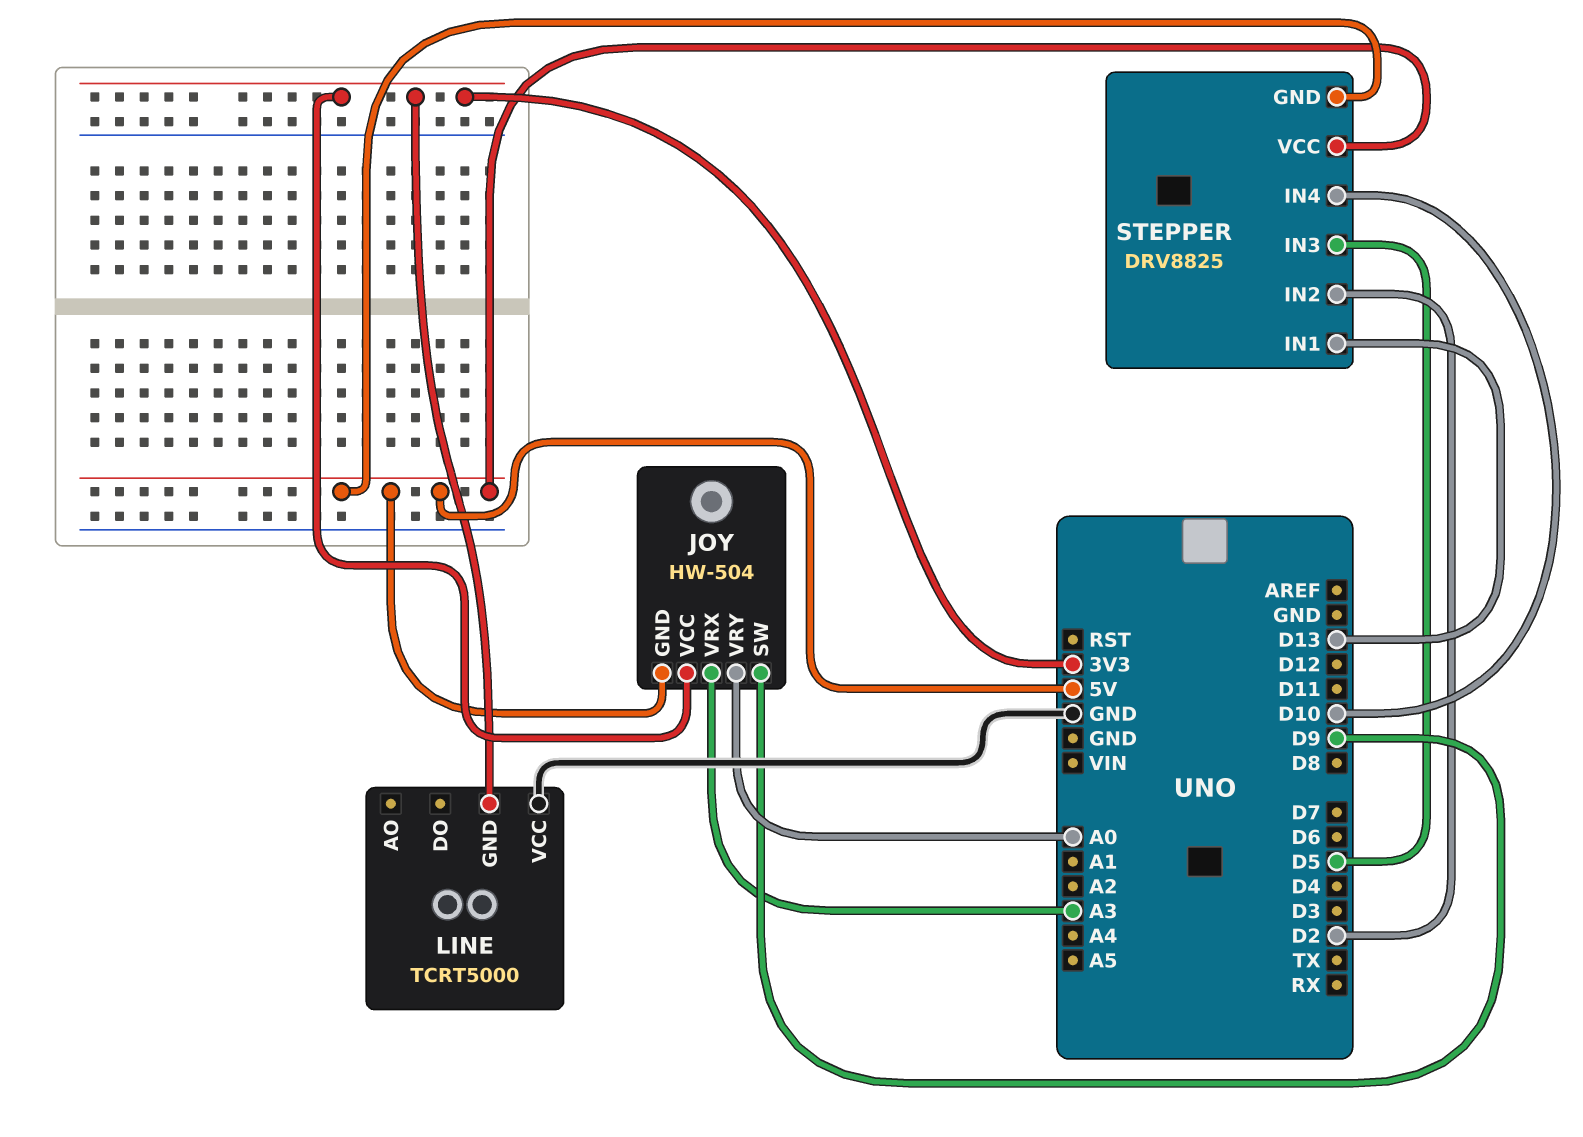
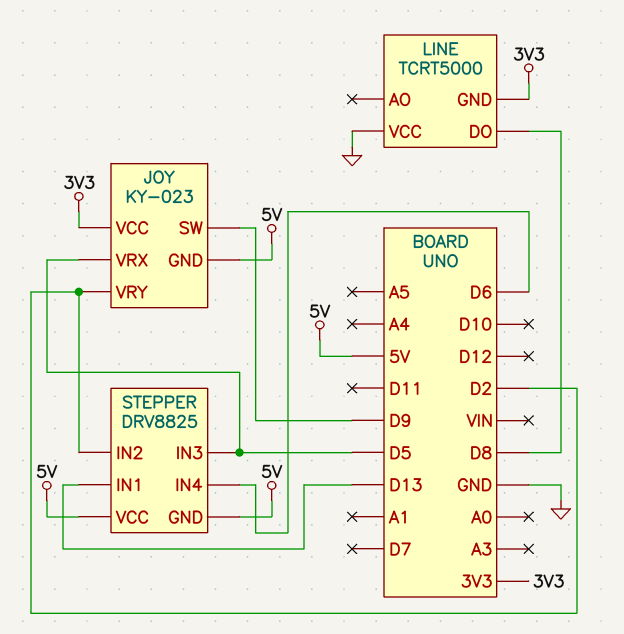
JOY: HW-504 -> KY-023
JOY pin VRX: A3 -> D5
JOY pin VRY: A0 -> D2
LINE pin DO: none -> D8
STEPPER pin IN4: D10 -> D6

